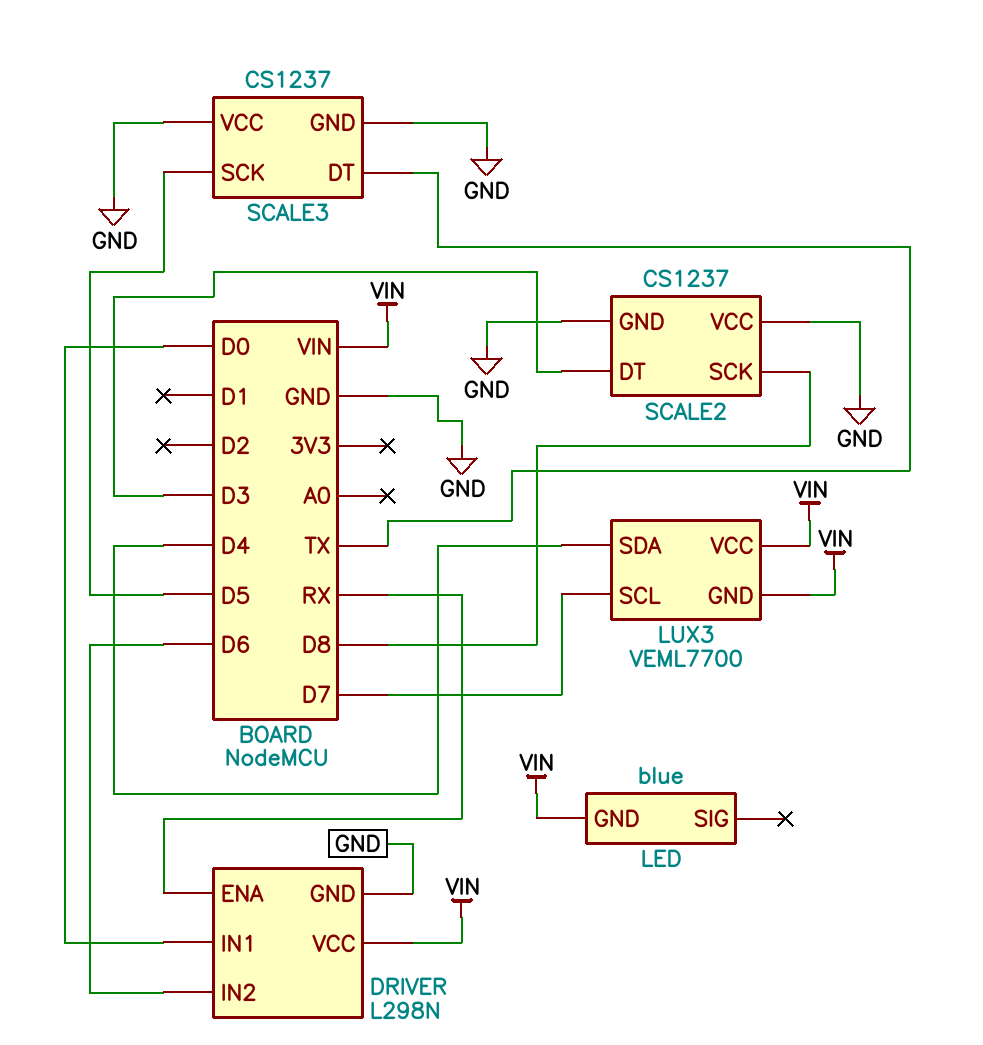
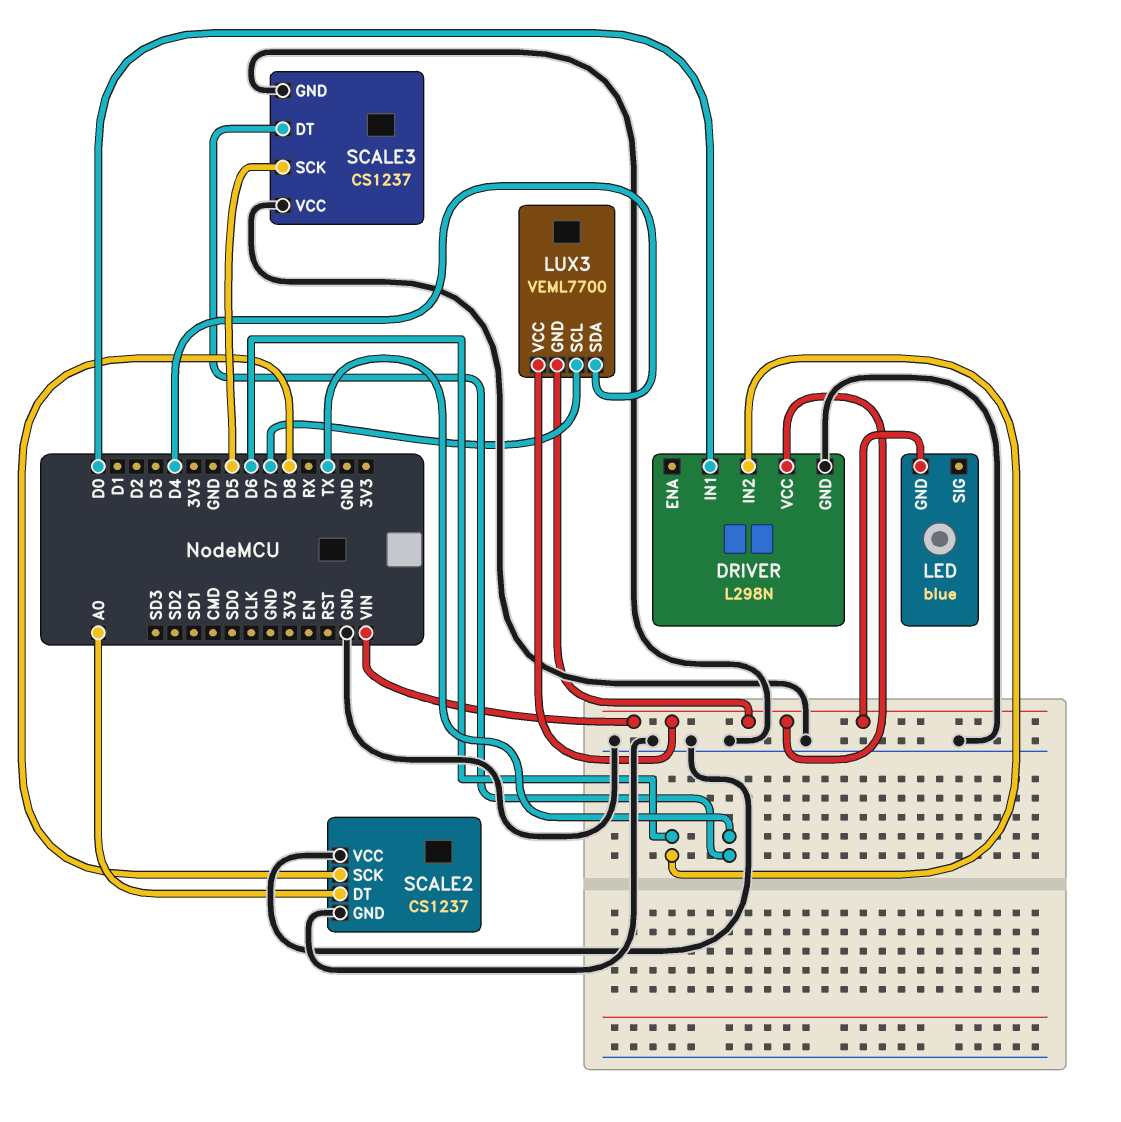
DRIVER pin ENA: RX -> none
SCALE2 pin DT: D3 -> A0

